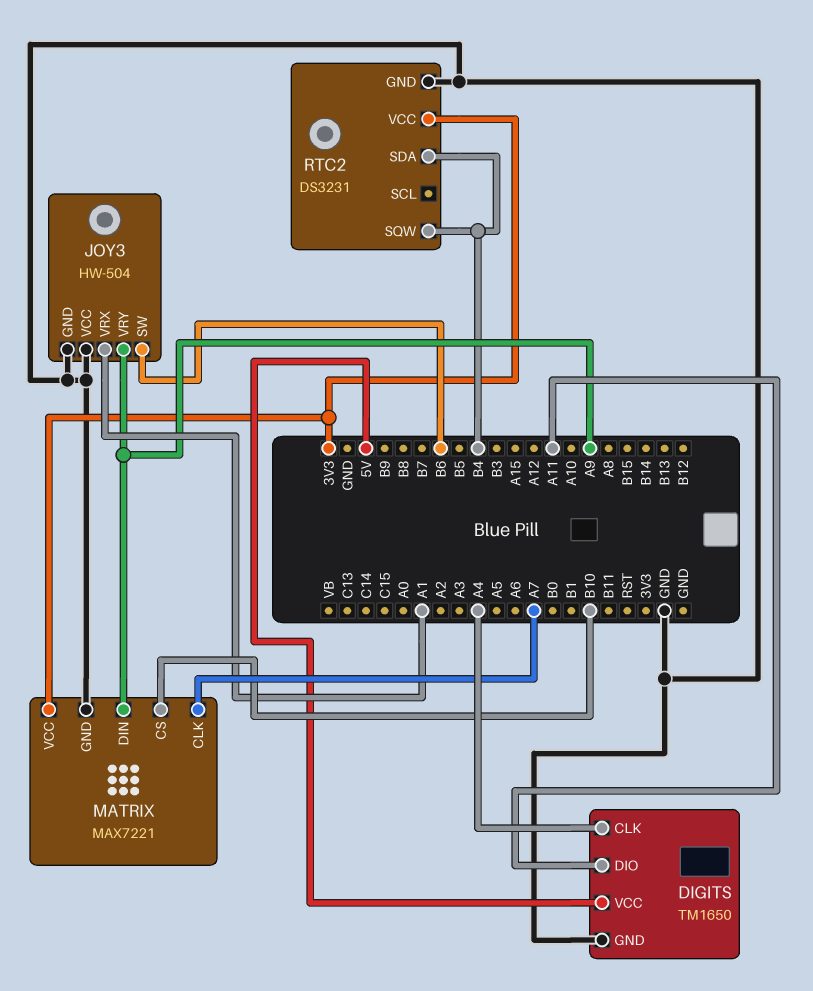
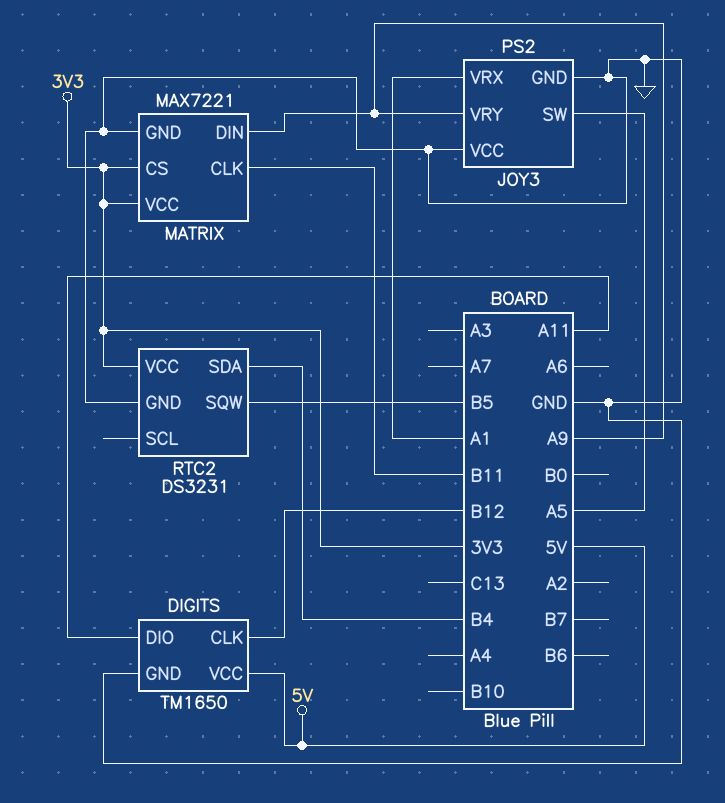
DIGITS pin CLK: A4 -> B12
JOY3: HW-504 -> PS2
JOY3 pin SW: B6 -> A5
MATRIX pin CLK: A7 -> B11
MATRIX pin CS: B10 -> 3V3
RTC2 pin SQW: B4 -> B5

